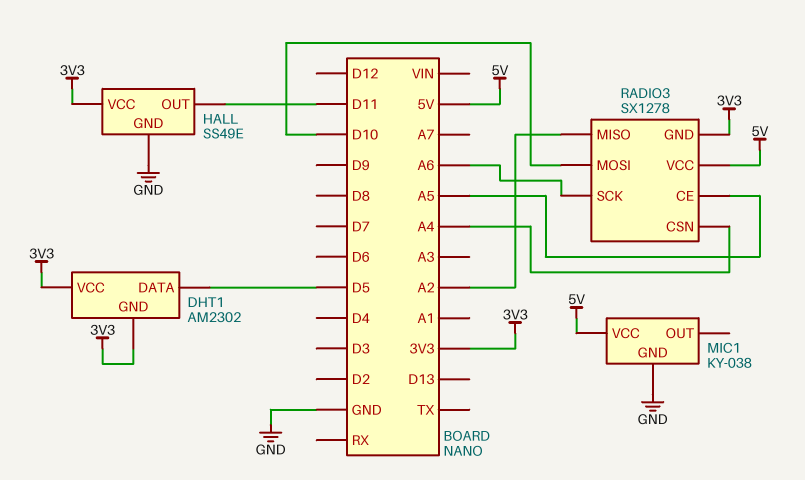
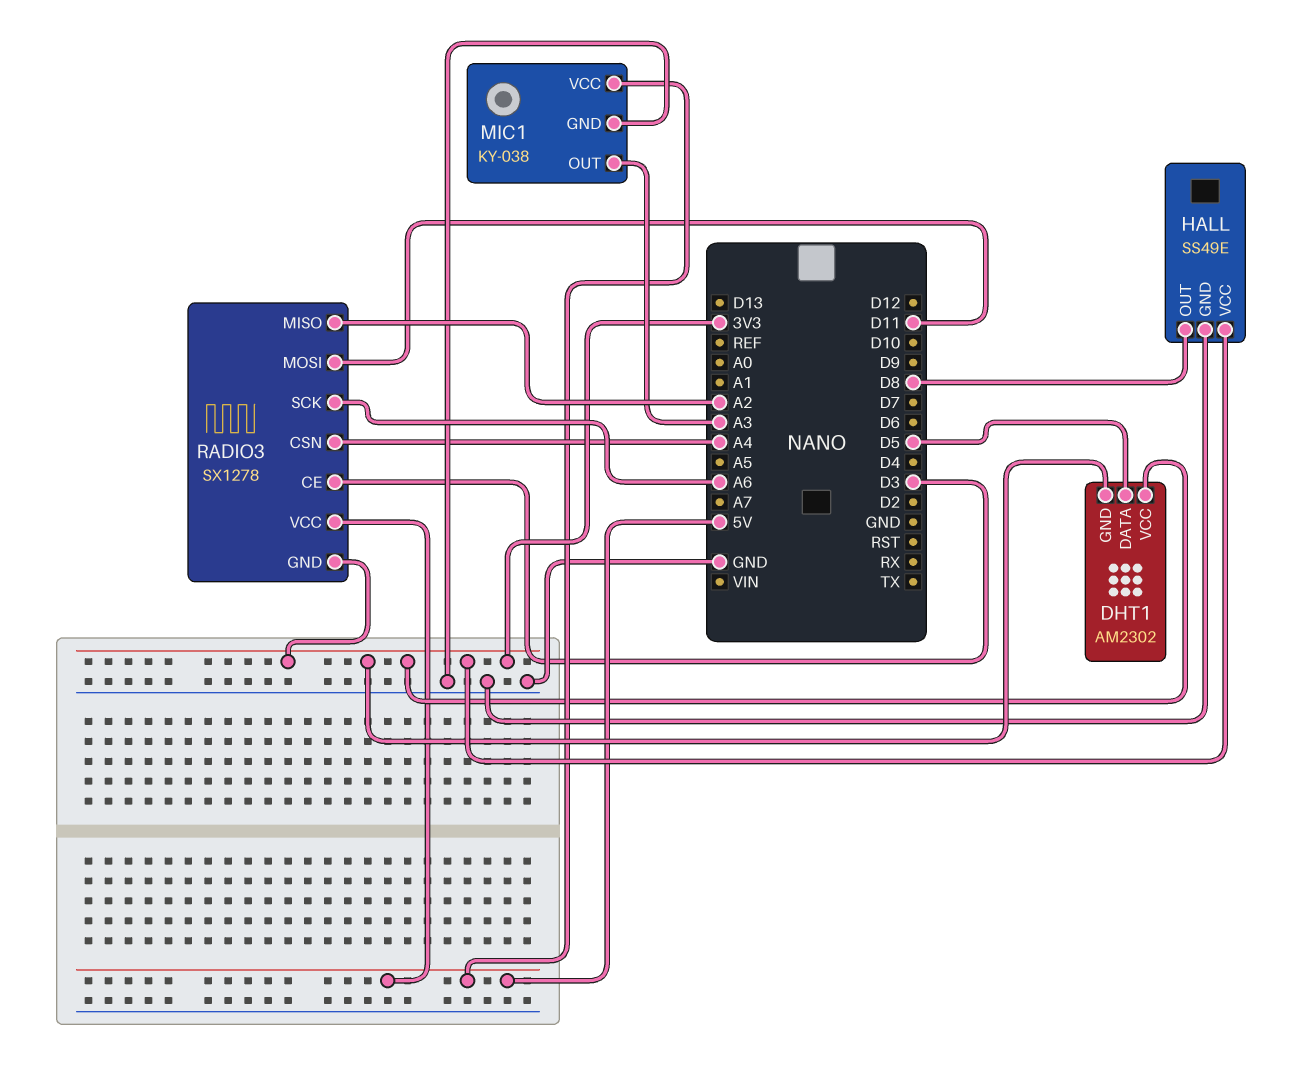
HALL pin OUT: D11 -> D8
MIC1 pin OUT: none -> A3
RADIO3 pin CE: A5 -> D3
RADIO3 pin MOSI: D10 -> D11

